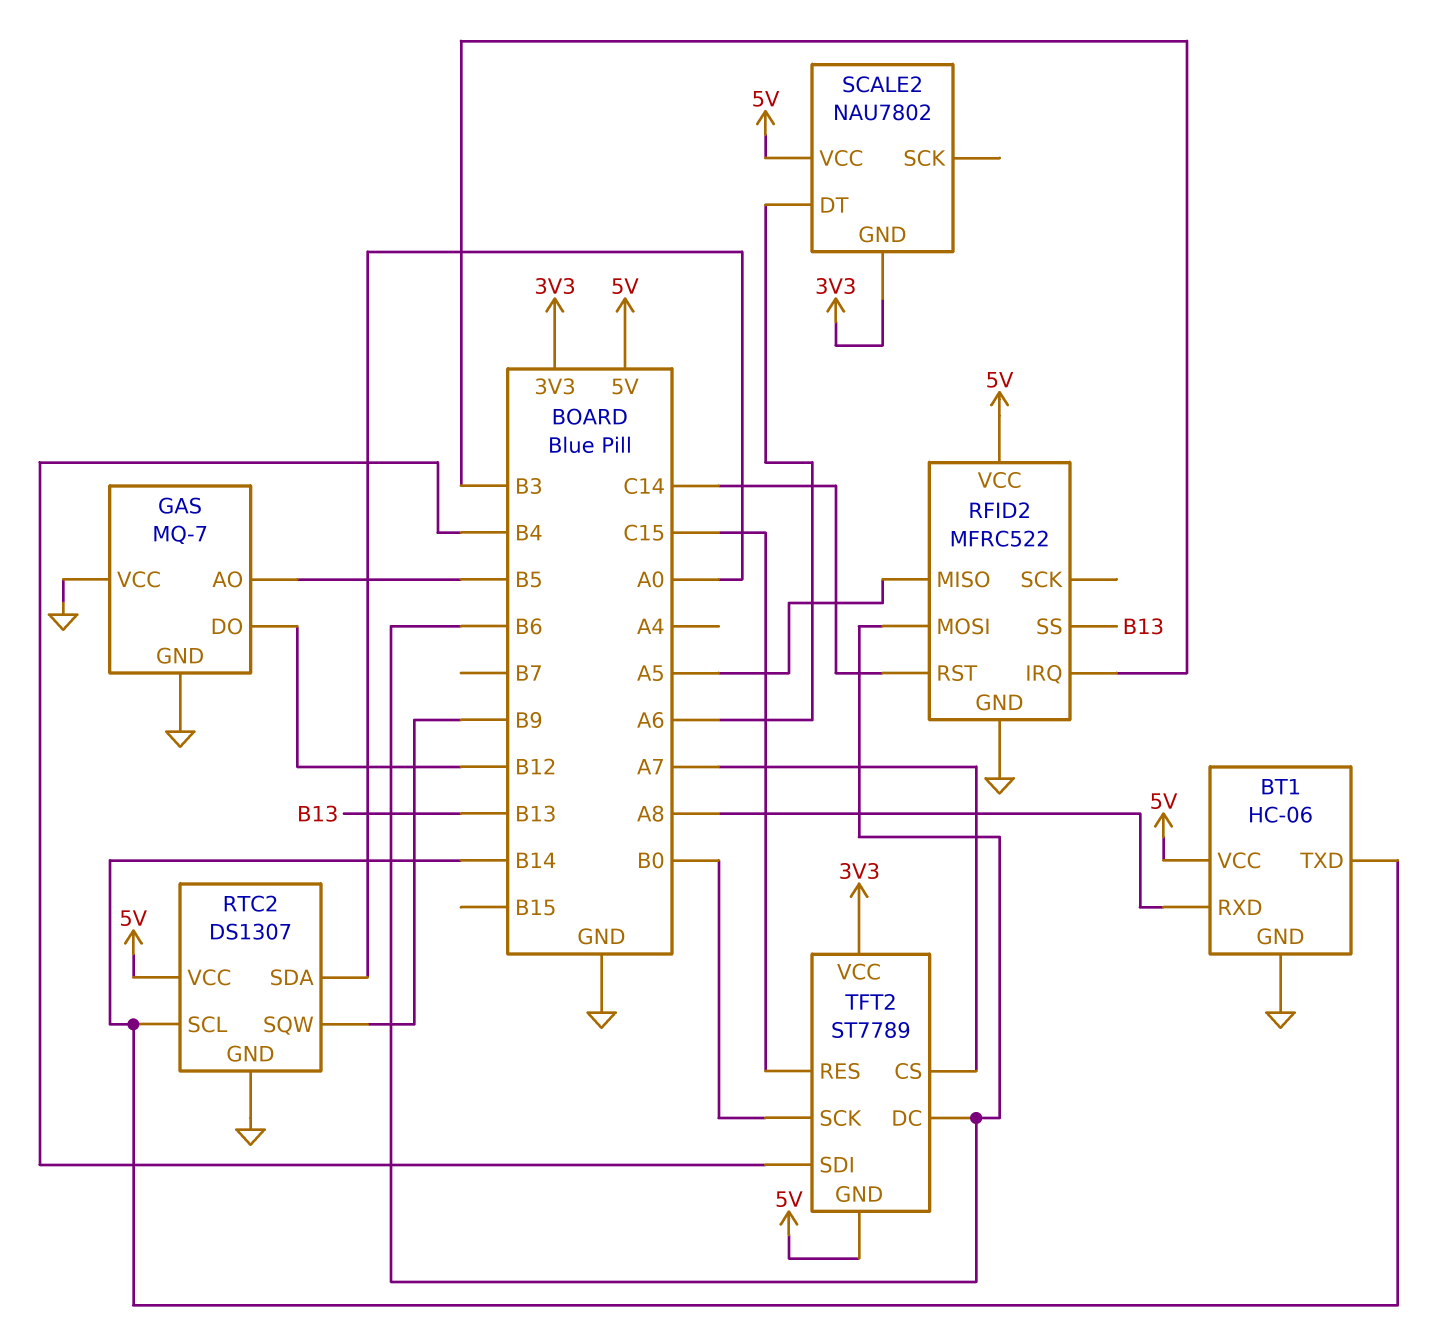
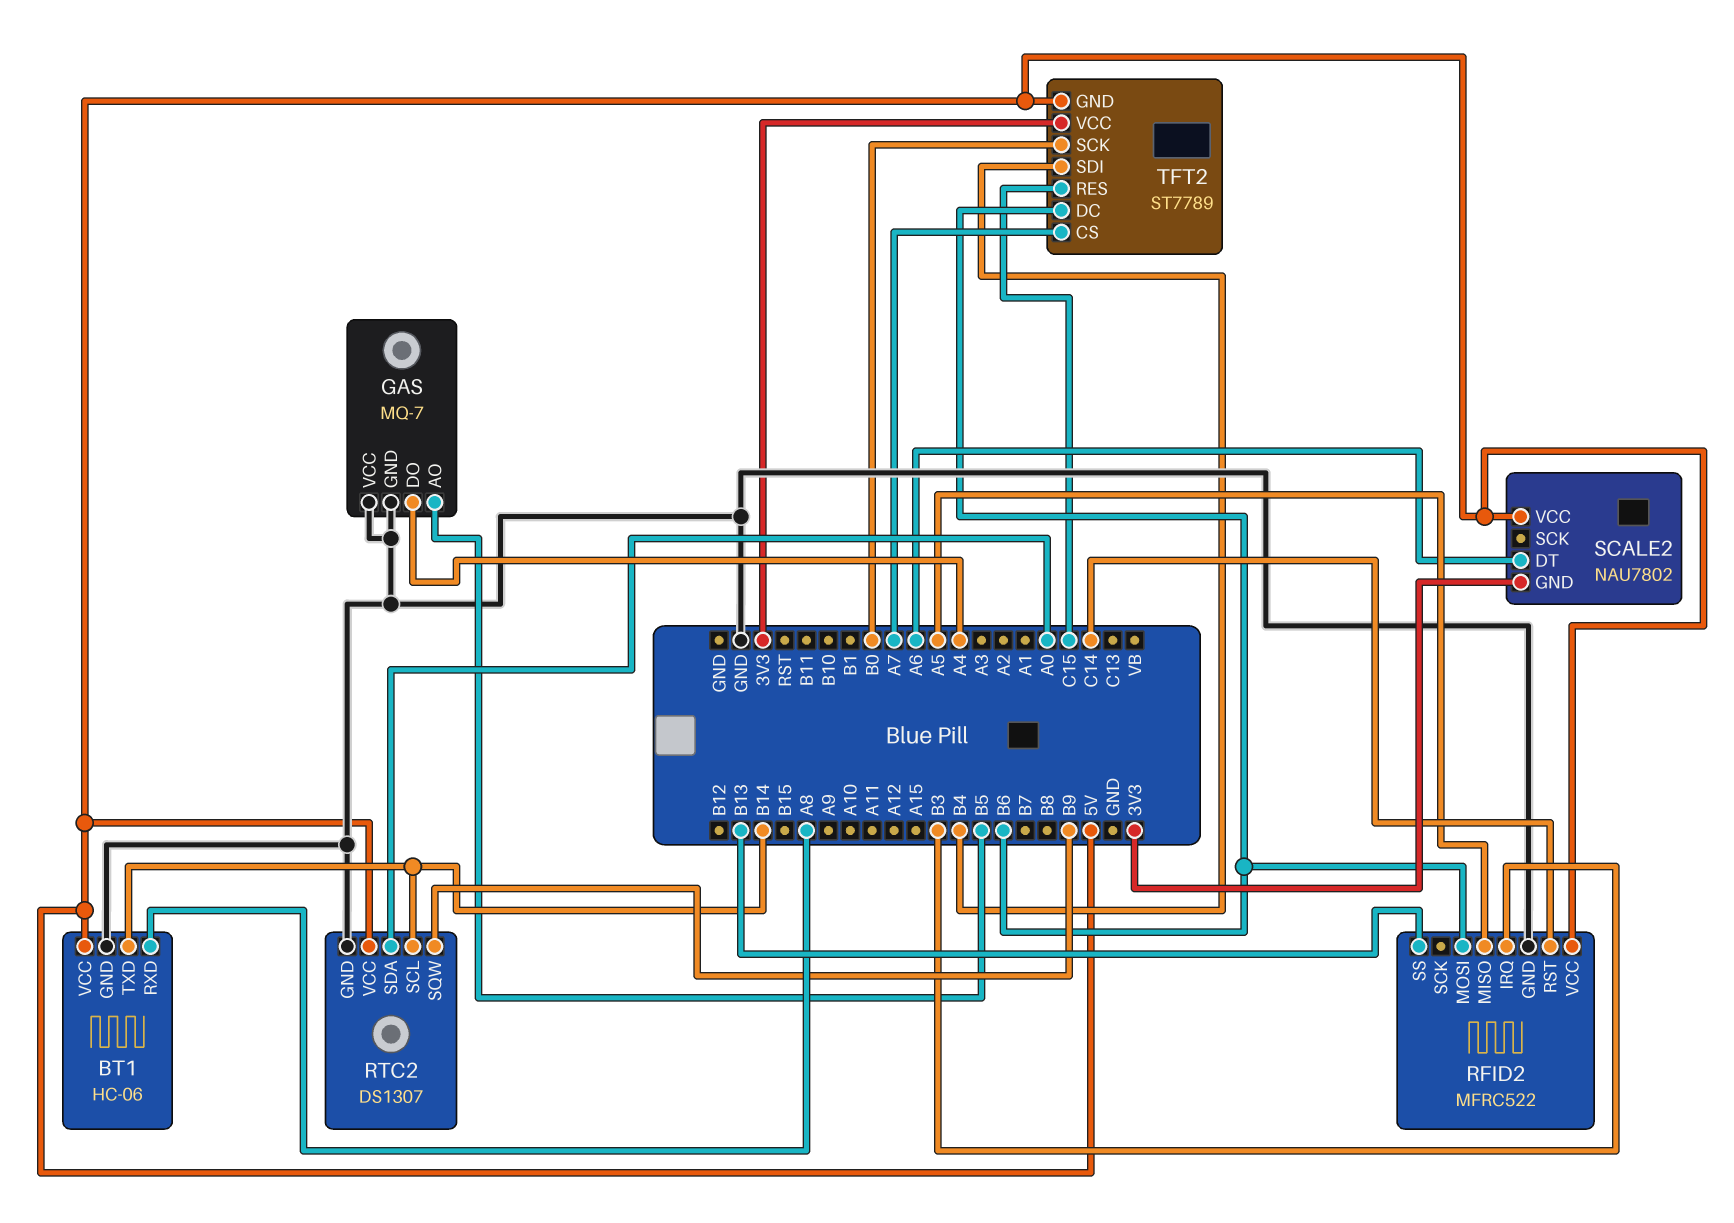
GAS pin DO: B12 -> A4

